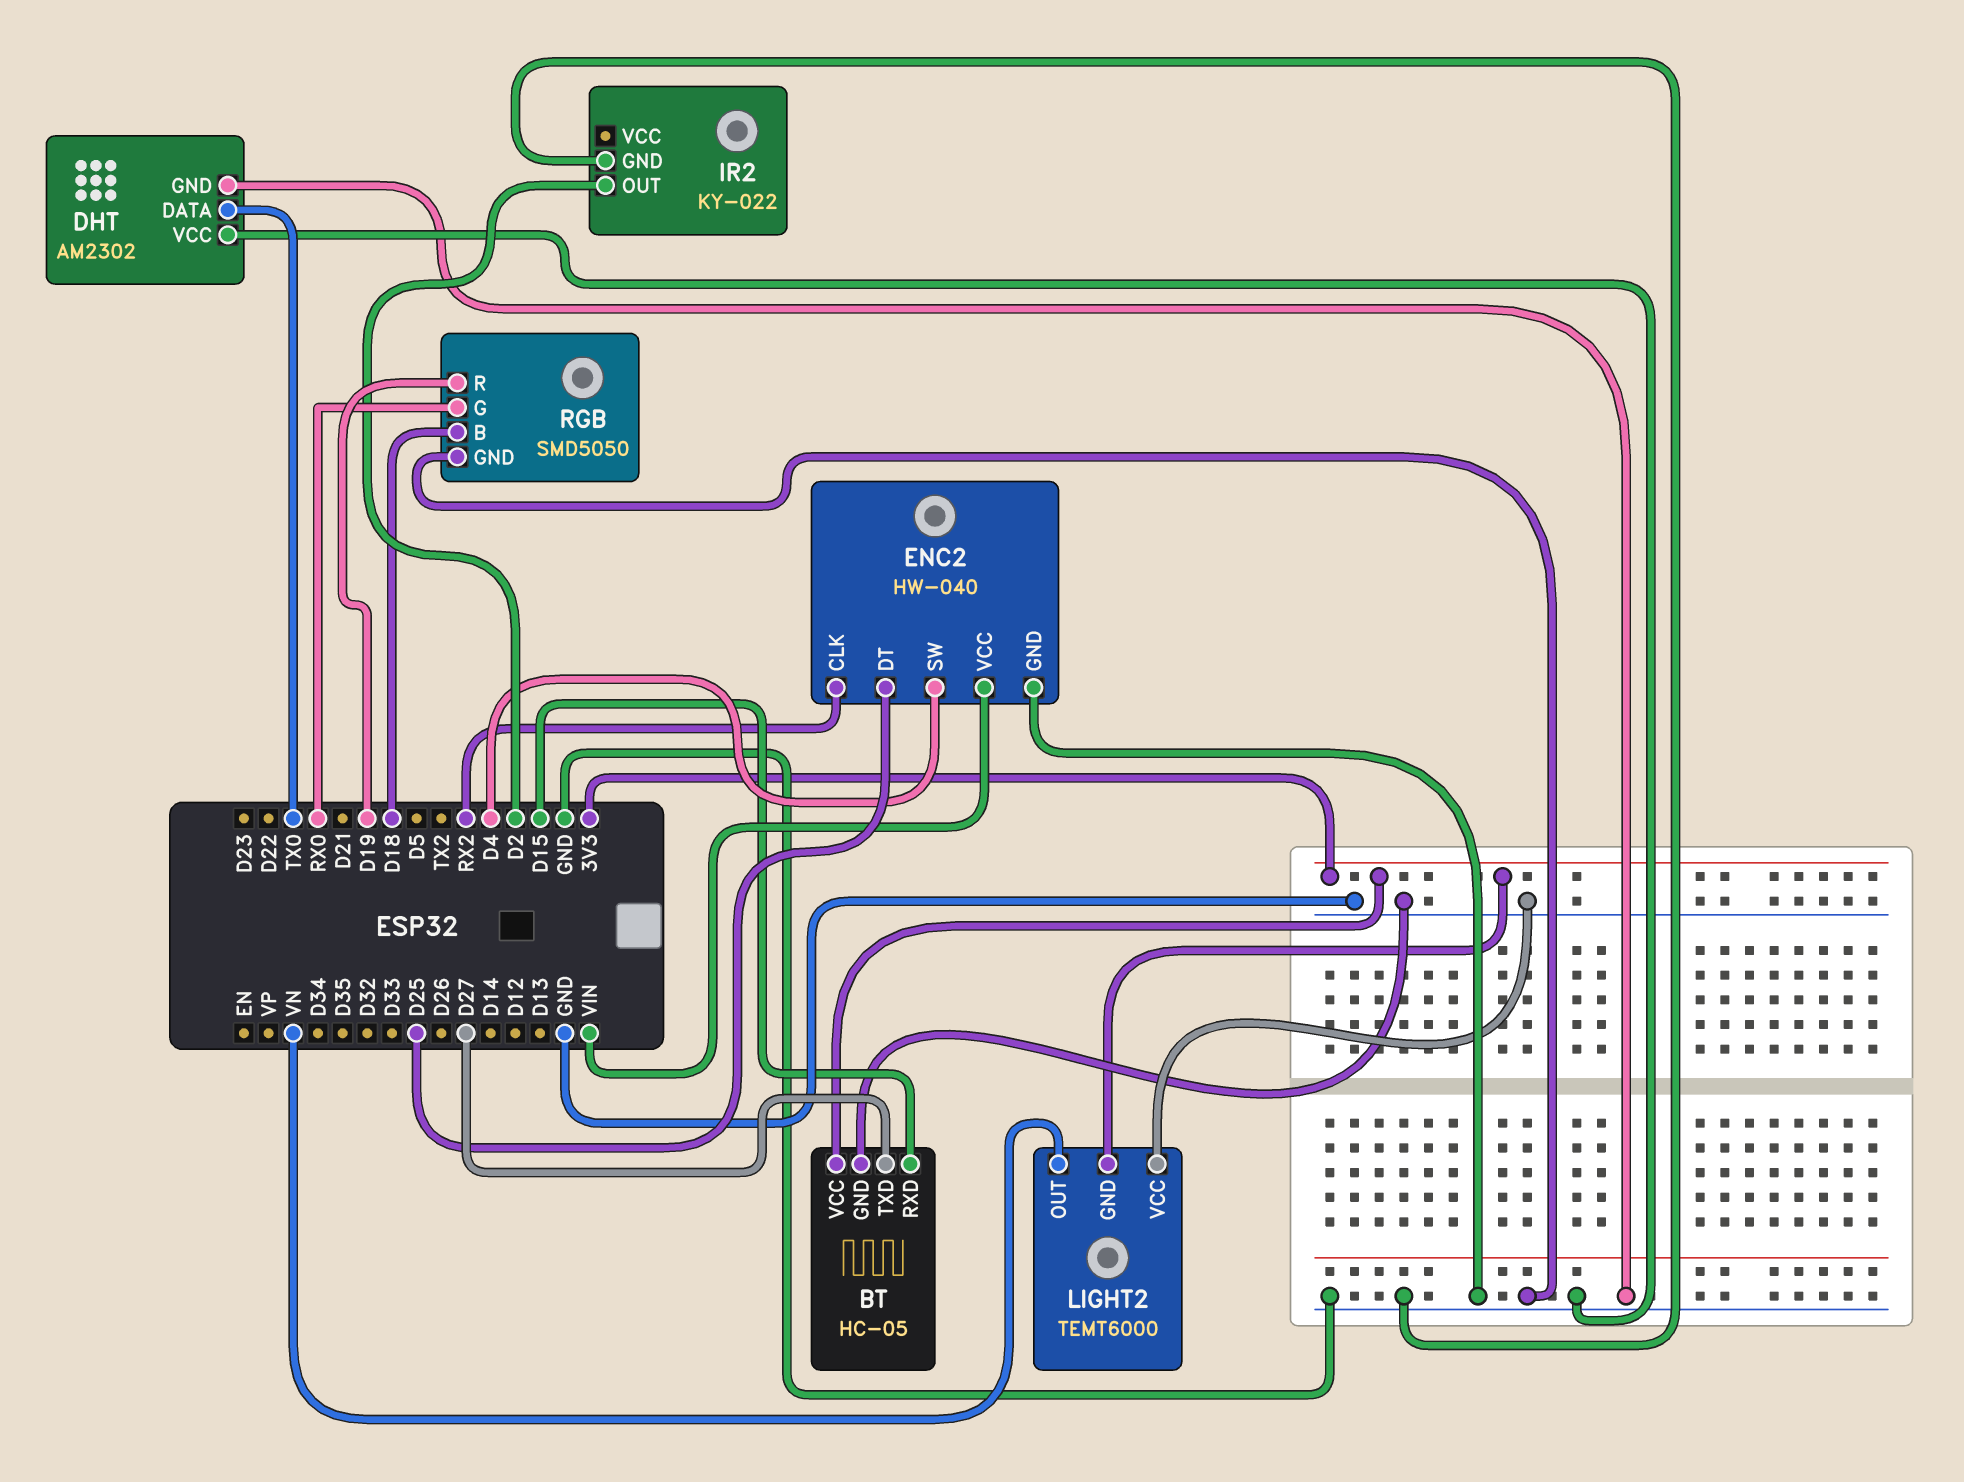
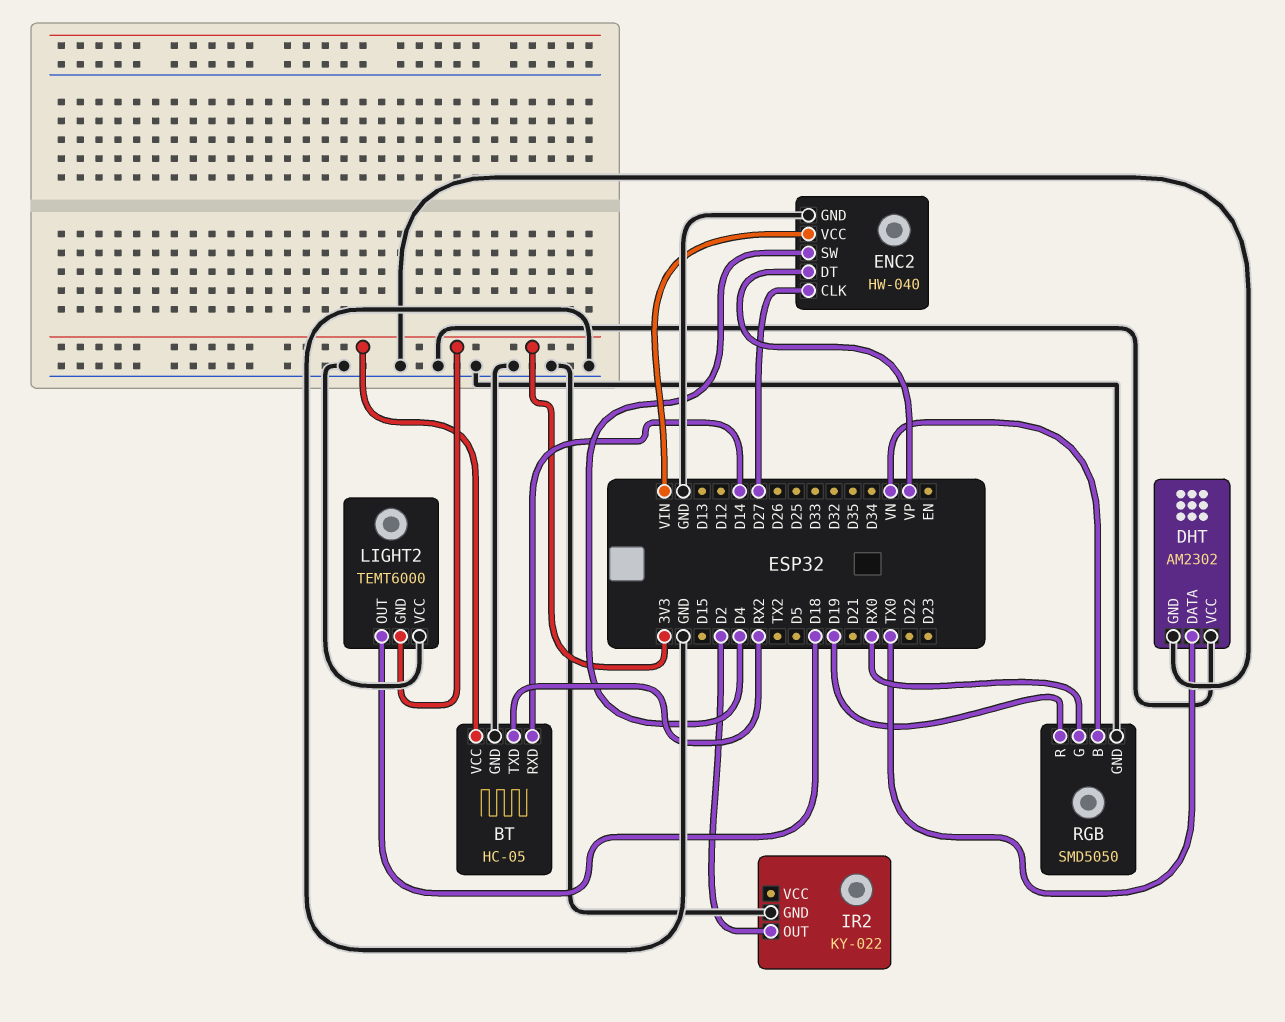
BT pin RXD: D15 -> D14
BT pin TXD: D27 -> RX2
ENC2 pin CLK: RX2 -> D27
ENC2 pin DT: D25 -> VP
LIGHT2 pin OUT: VN -> D18
RGB pin B: D18 -> VN

